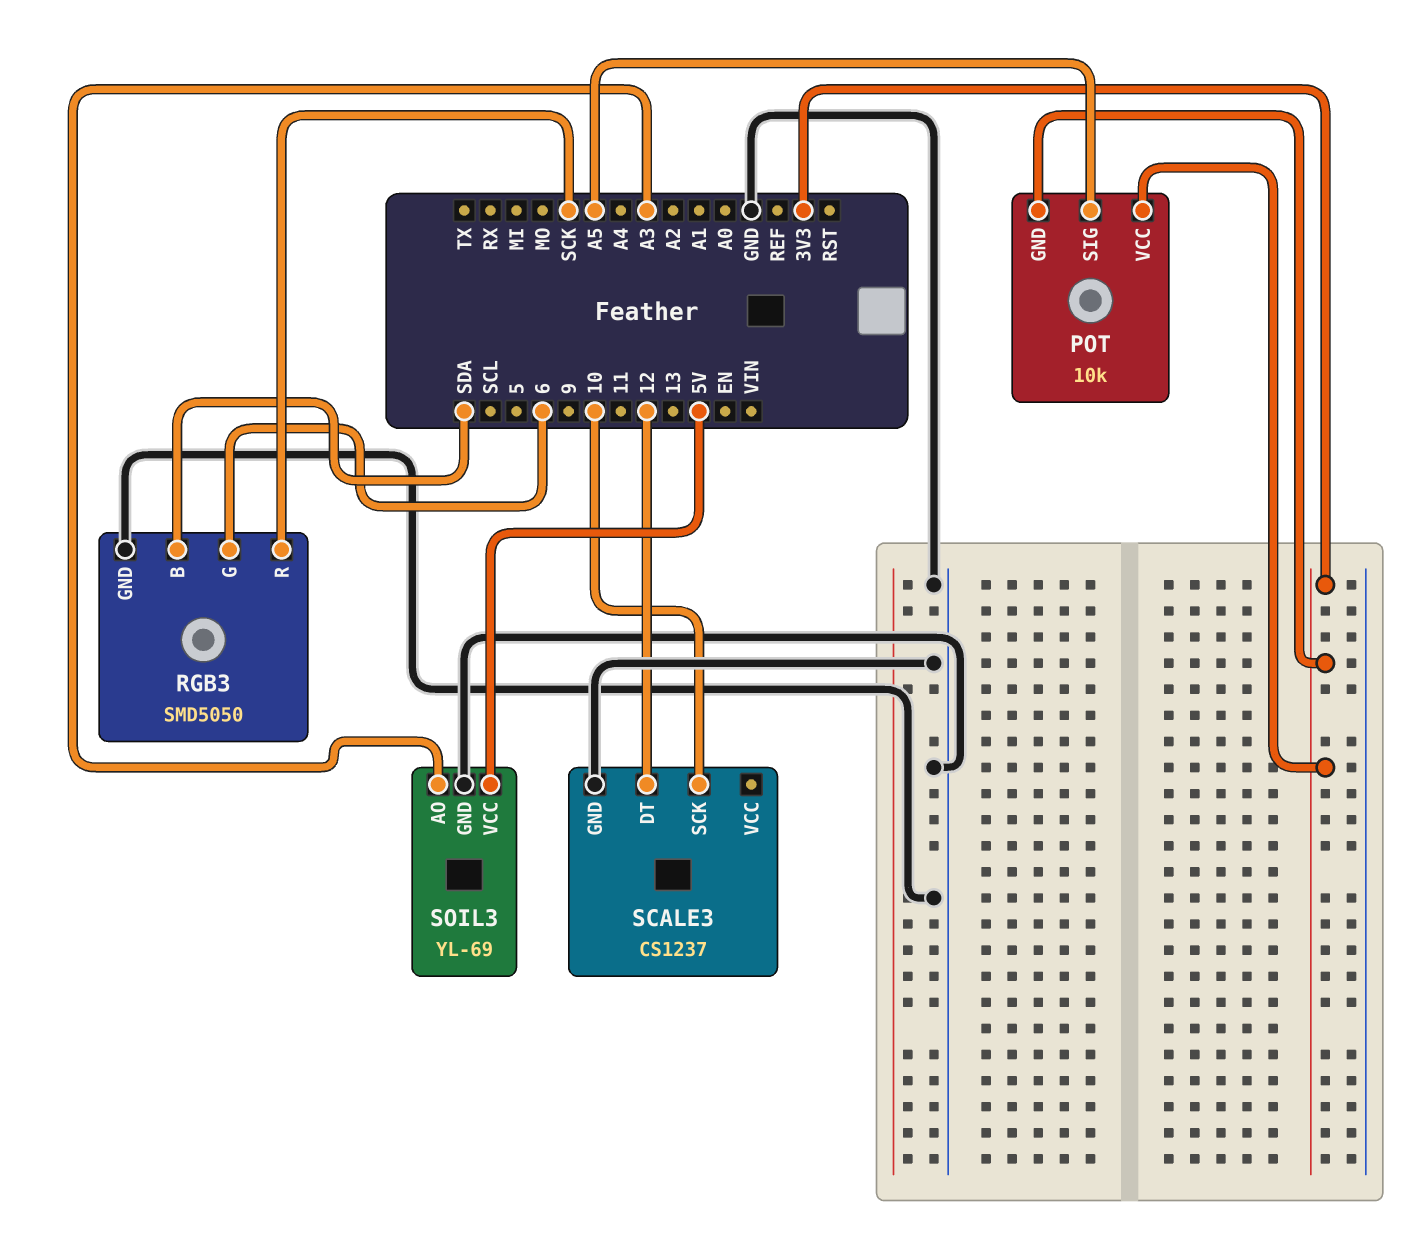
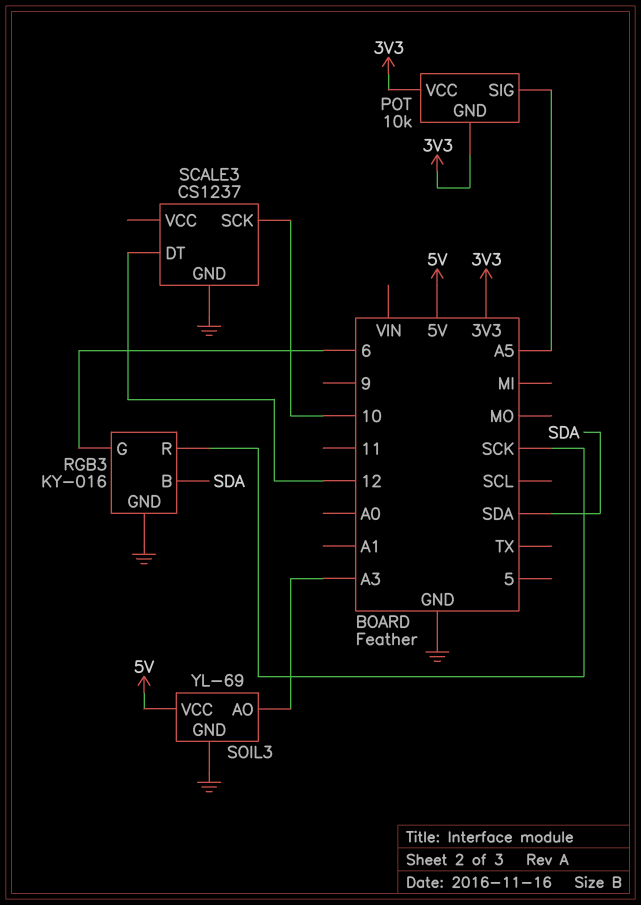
RGB3: SMD5050 -> KY-016

